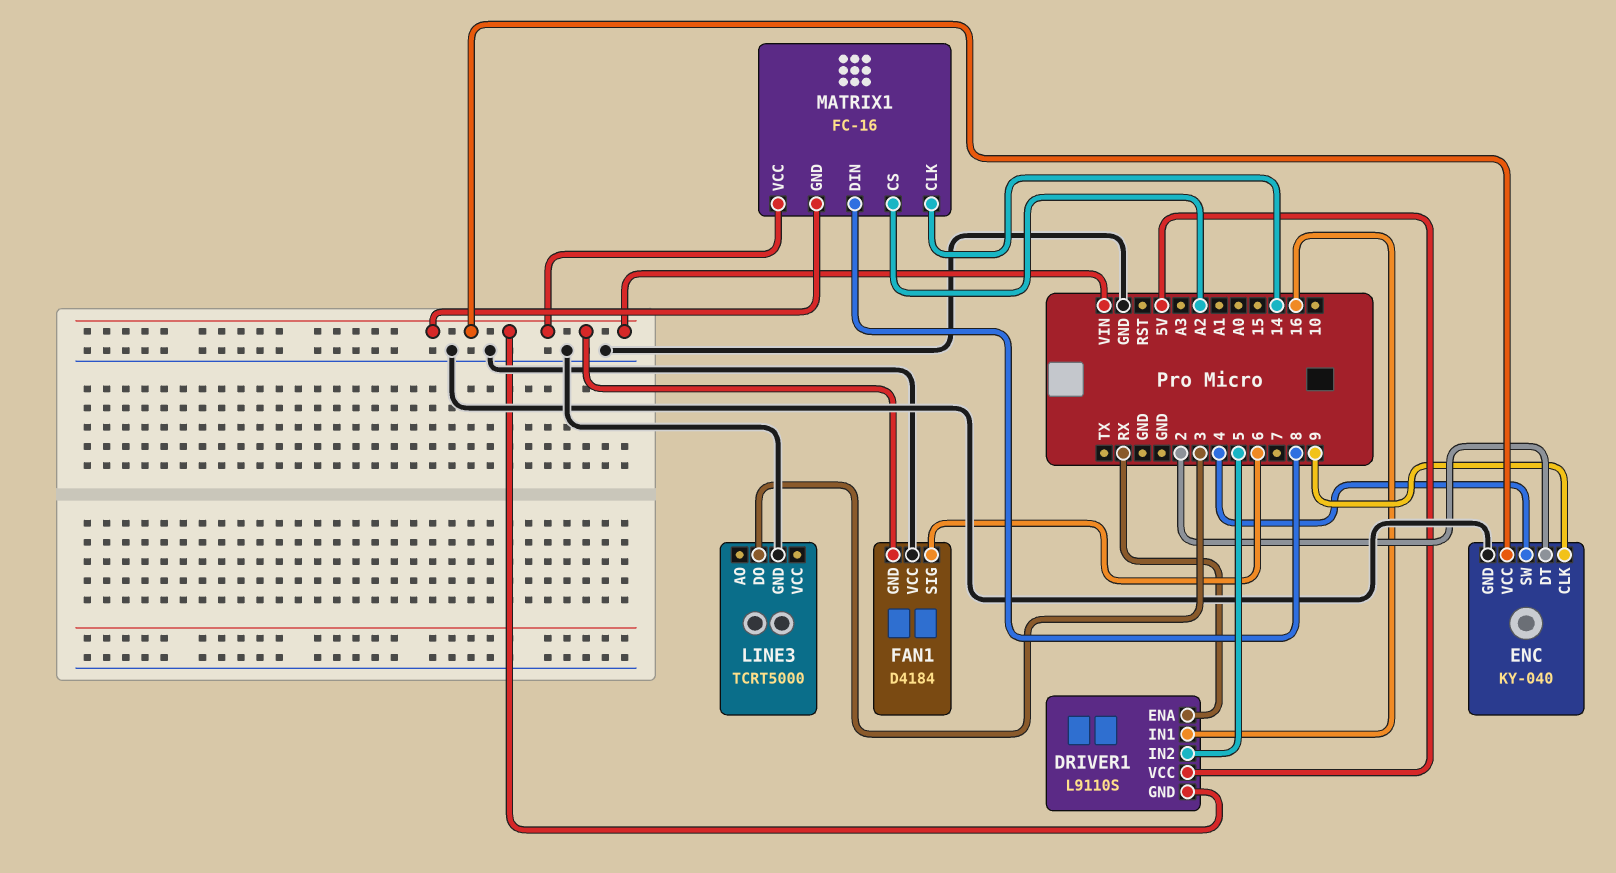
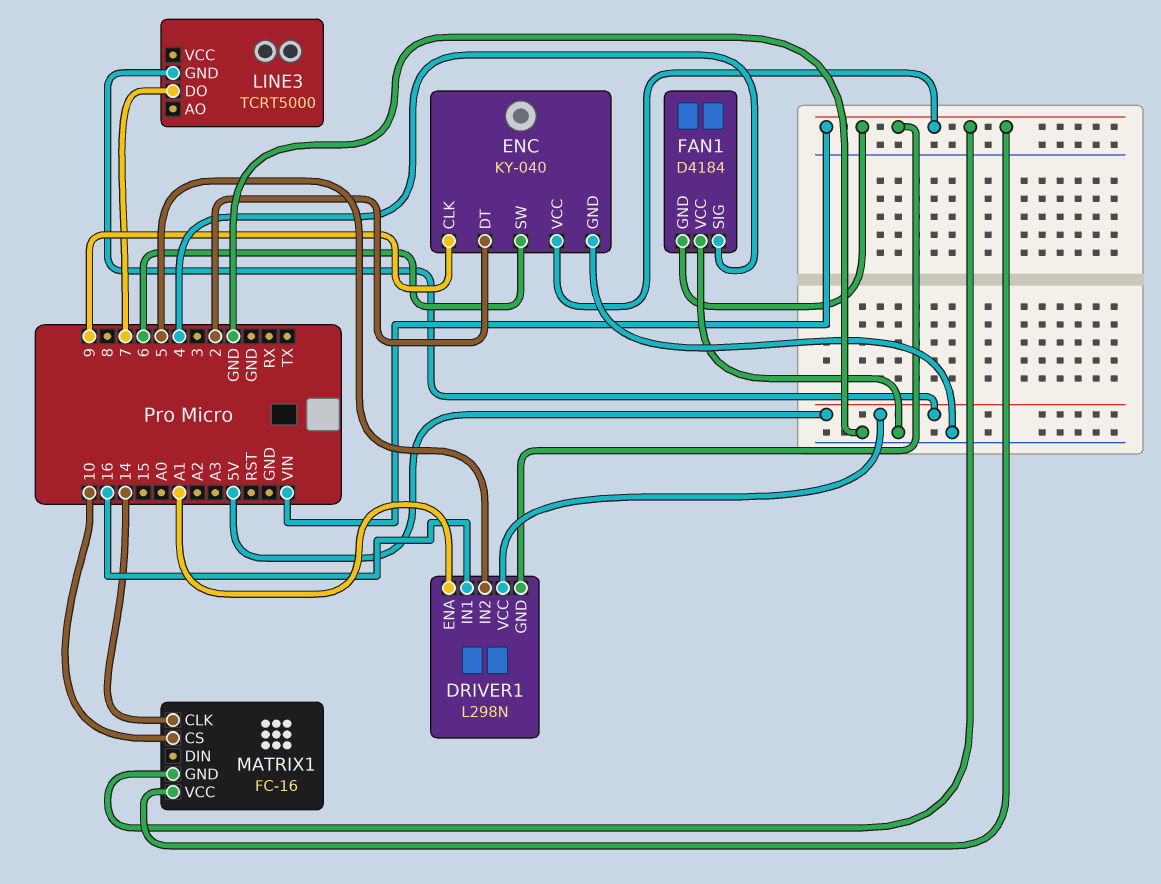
DRIVER1: L9110S -> L298N
DRIVER1 pin ENA: RX -> A1
ENC pin SW: 4 -> 6
FAN1 pin SIG: 6 -> 4
LINE3 pin DO: 3 -> 7
LINE3 pin GND: GND -> 5V
MATRIX1 pin CS: A2 -> 10
MATRIX1 pin DIN: 8 -> none

